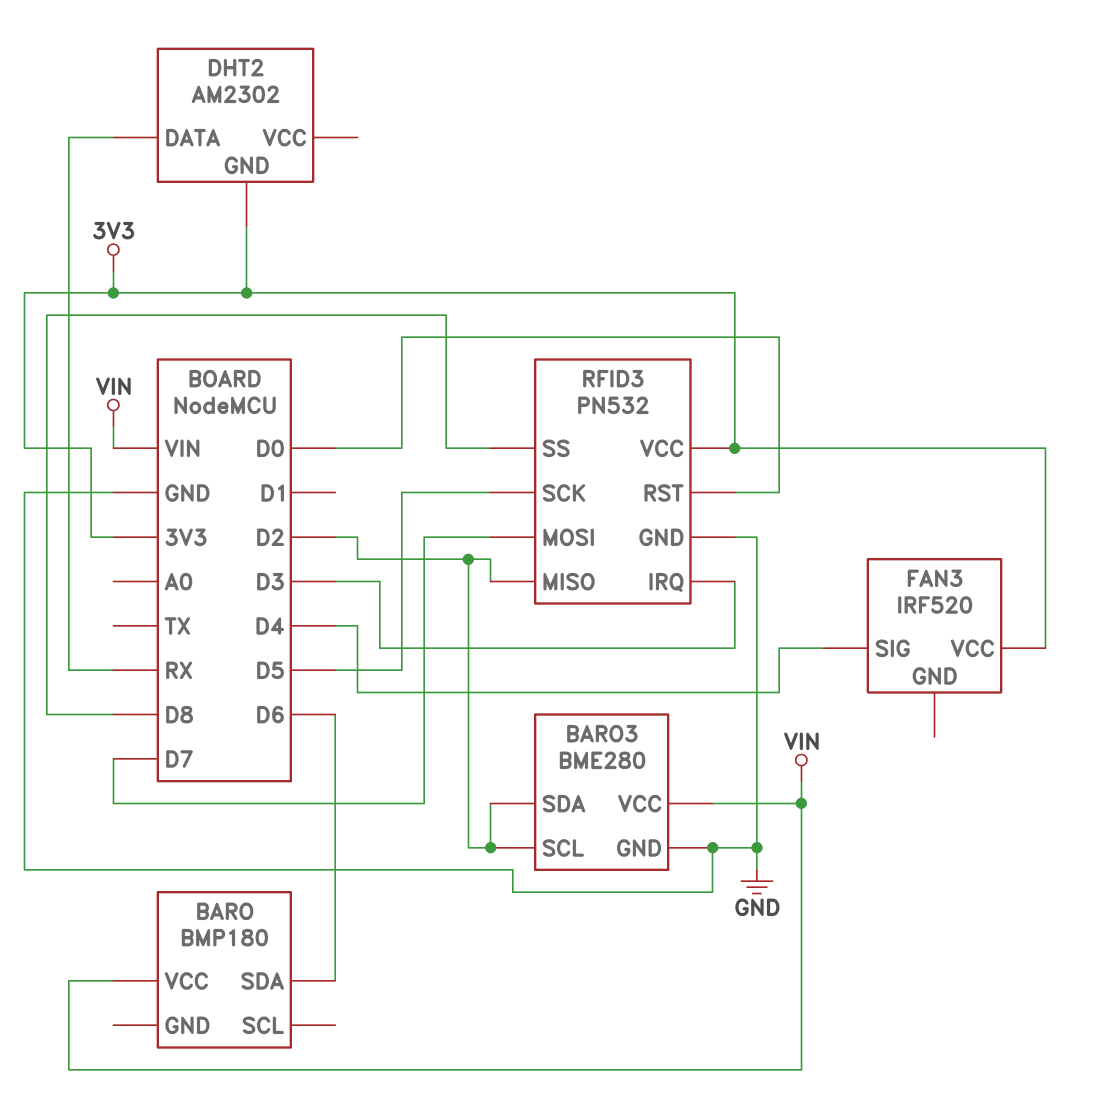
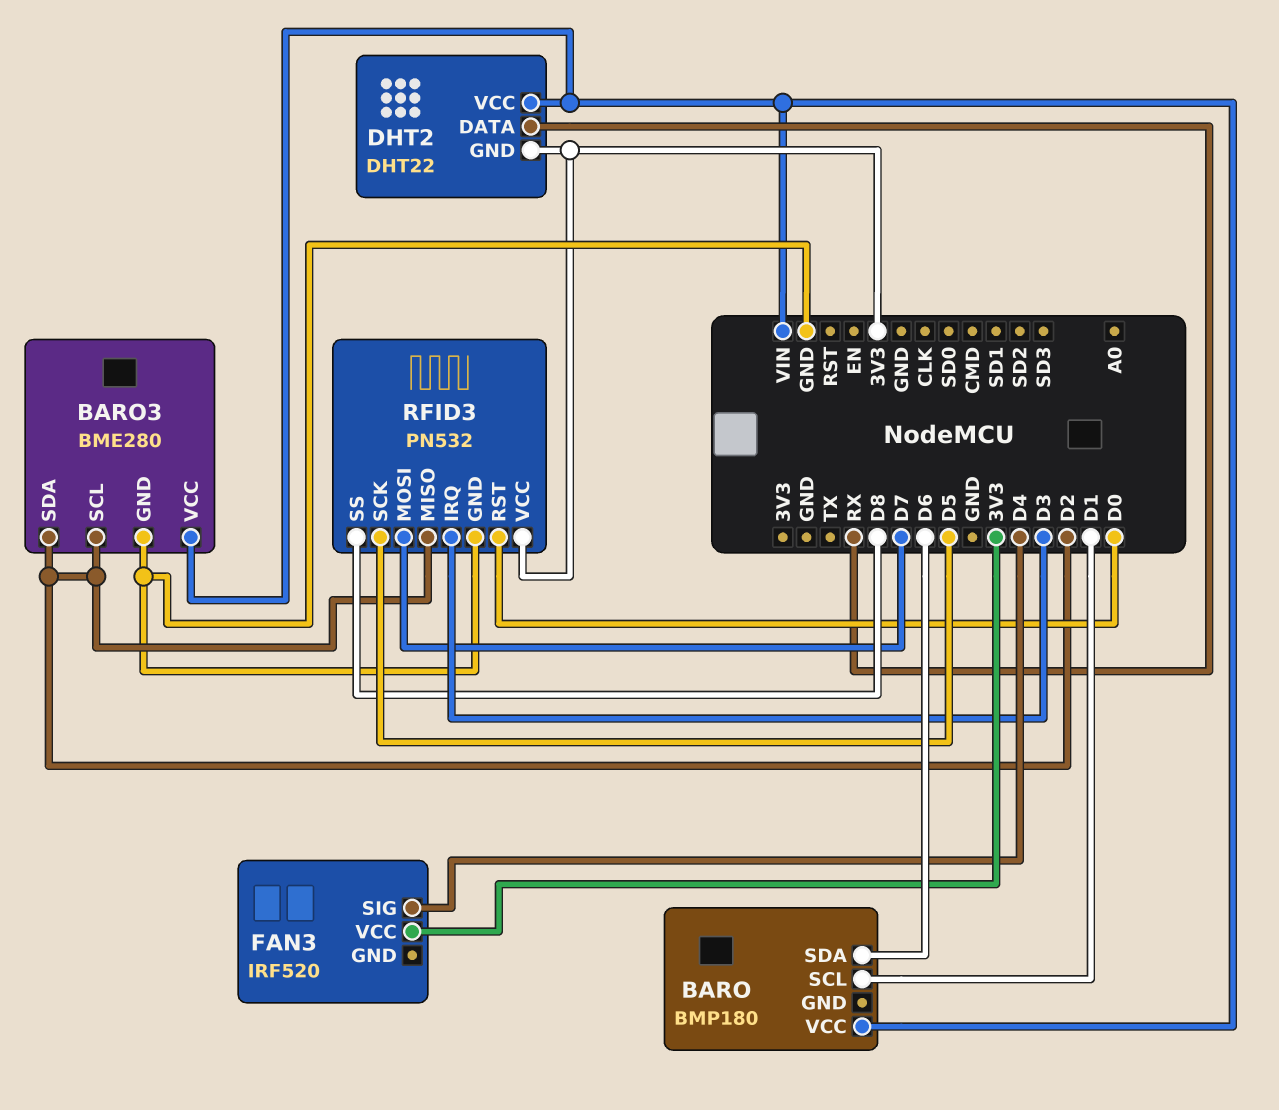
BARO pin SCL: none -> D1
DHT2: AM2302 -> DHT22
DHT2 pin VCC: none -> VIN

